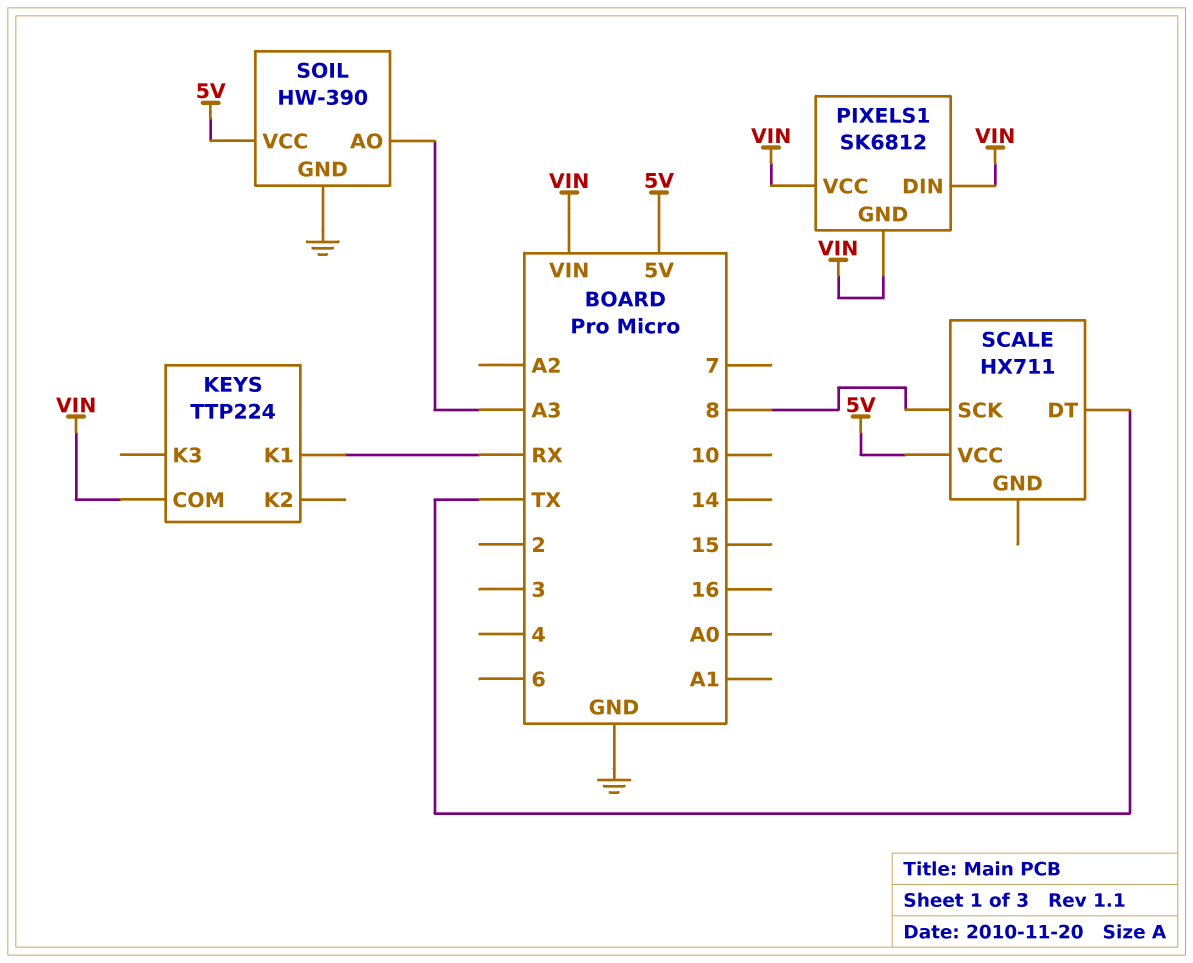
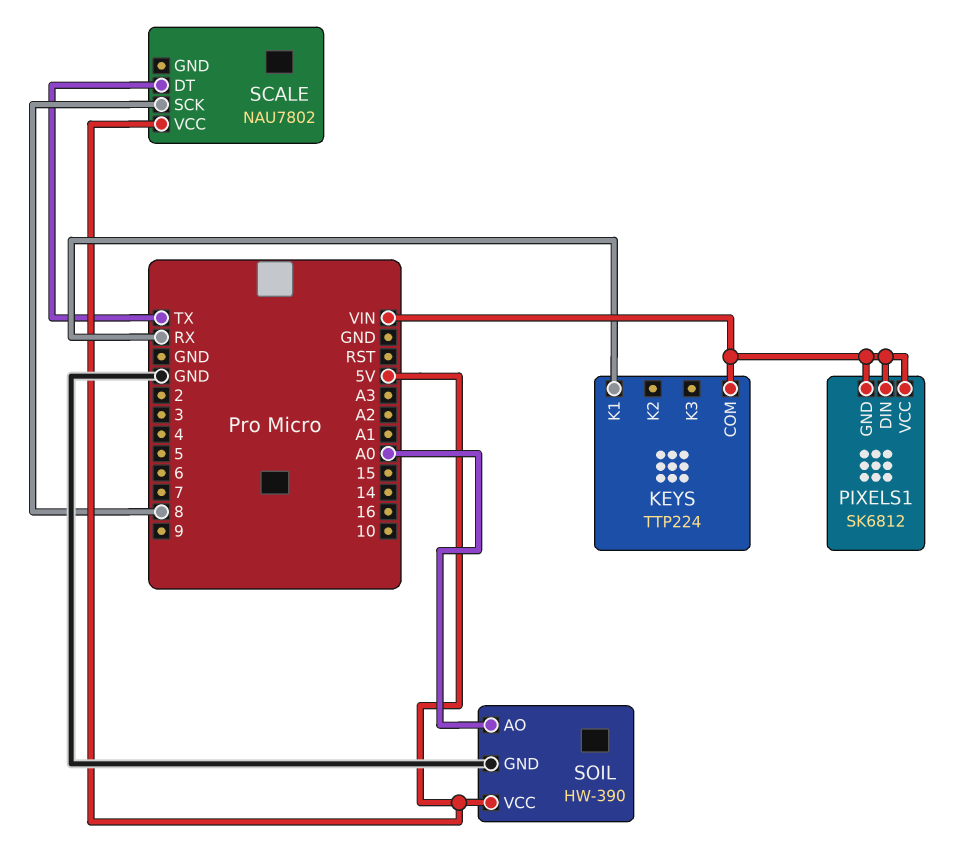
SCALE: HX711 -> NAU7802
SOIL pin AO: A3 -> A0

